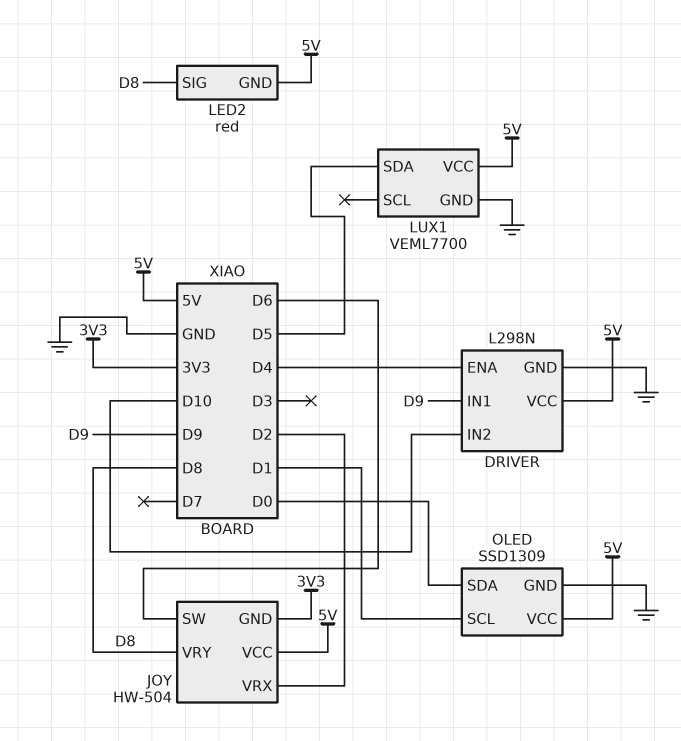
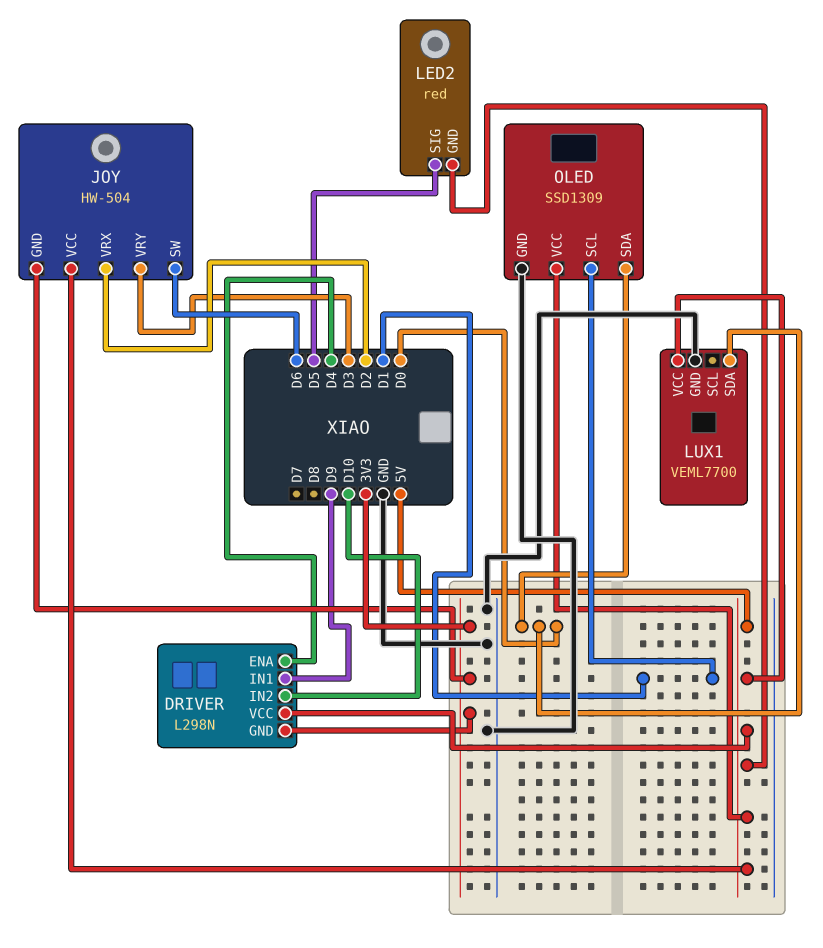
DRIVER pin GND: GND -> 3V3
JOY pin VRY: D8 -> D3
LED2 pin SIG: D8 -> D5
LUX1 pin SDA: D5 -> D0

